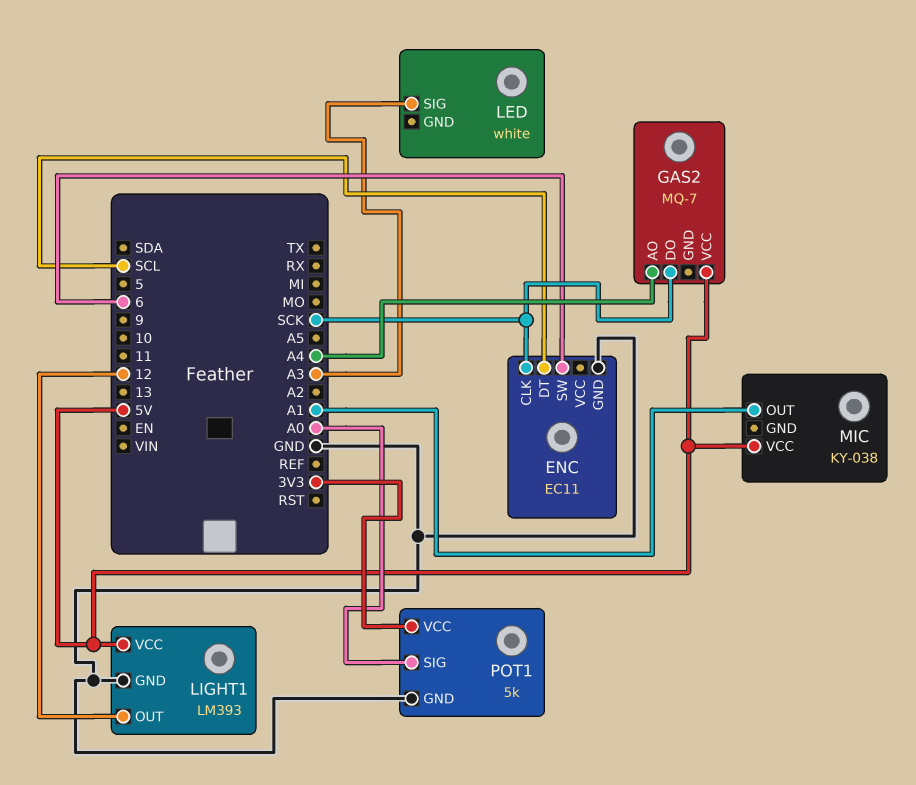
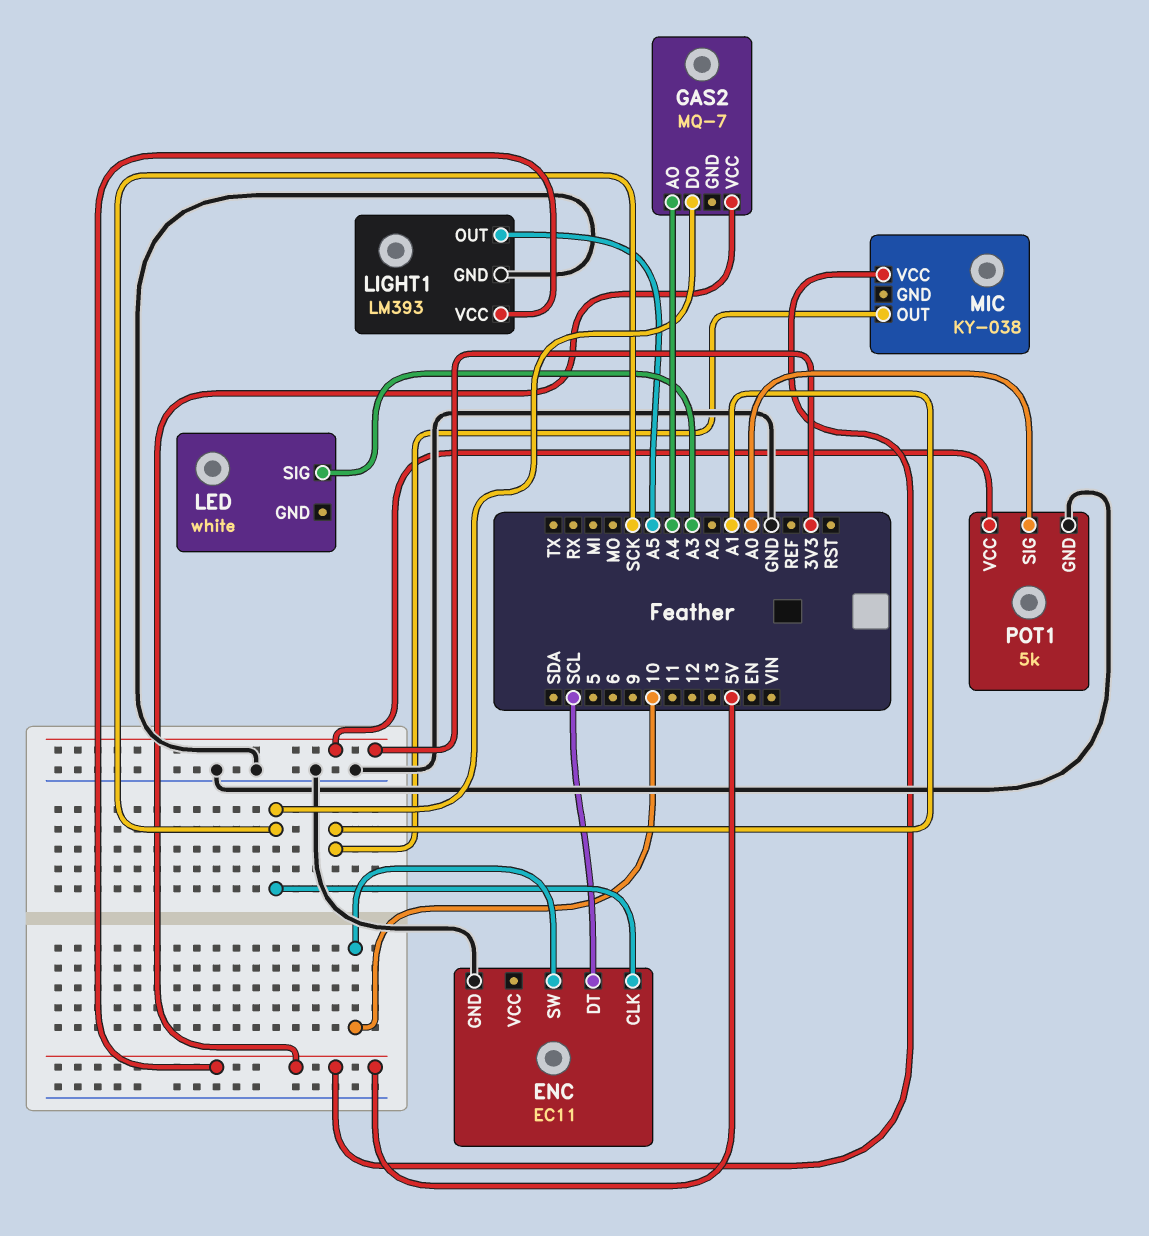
ENC pin SW: 6 -> 10
LIGHT1 pin OUT: 12 -> A5

